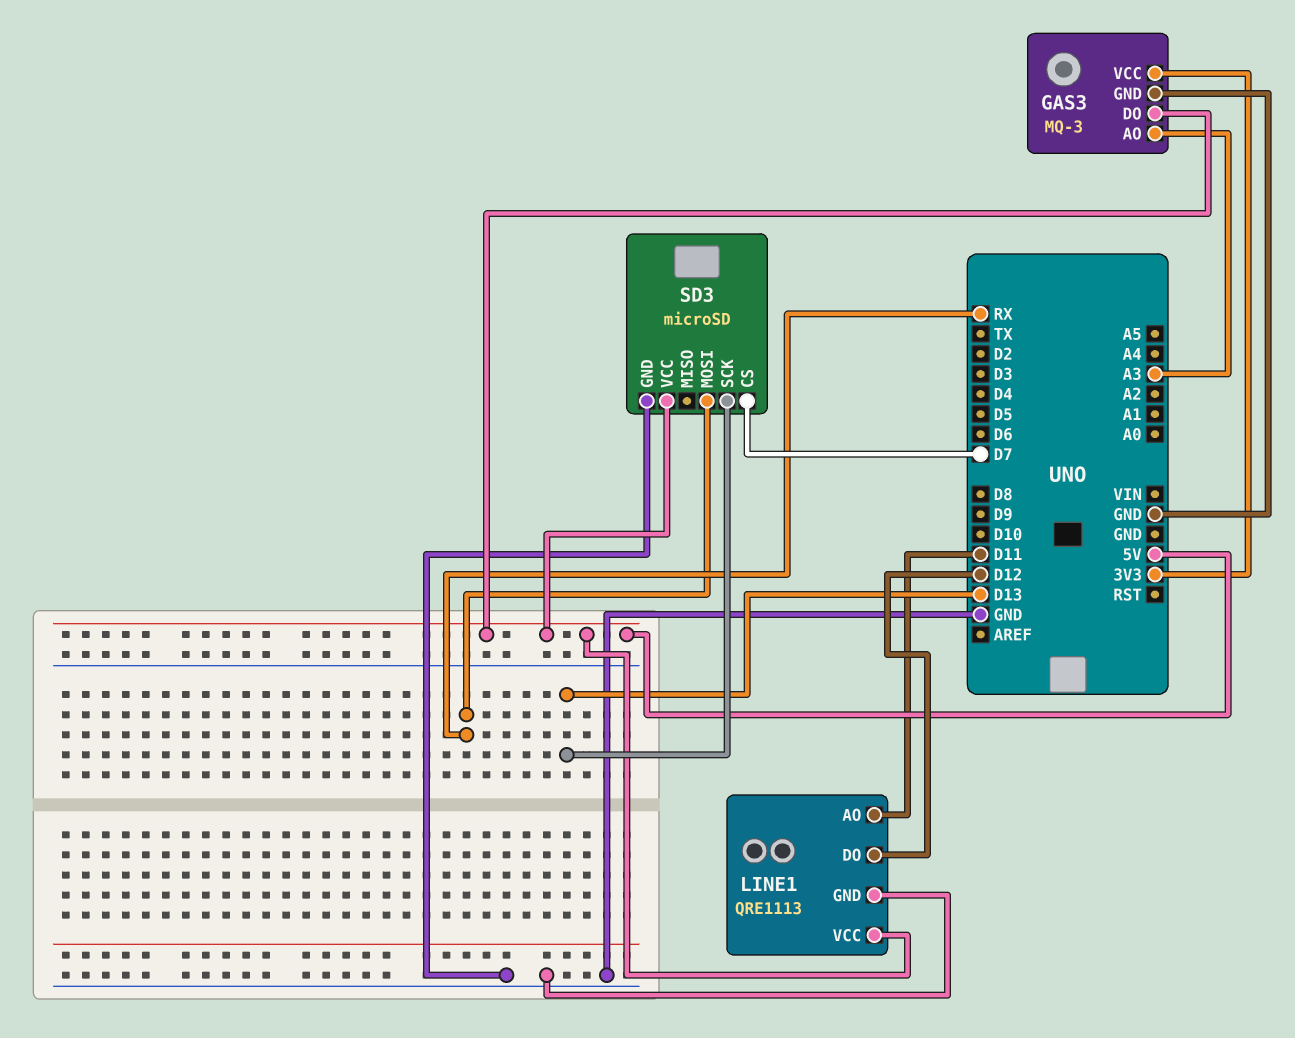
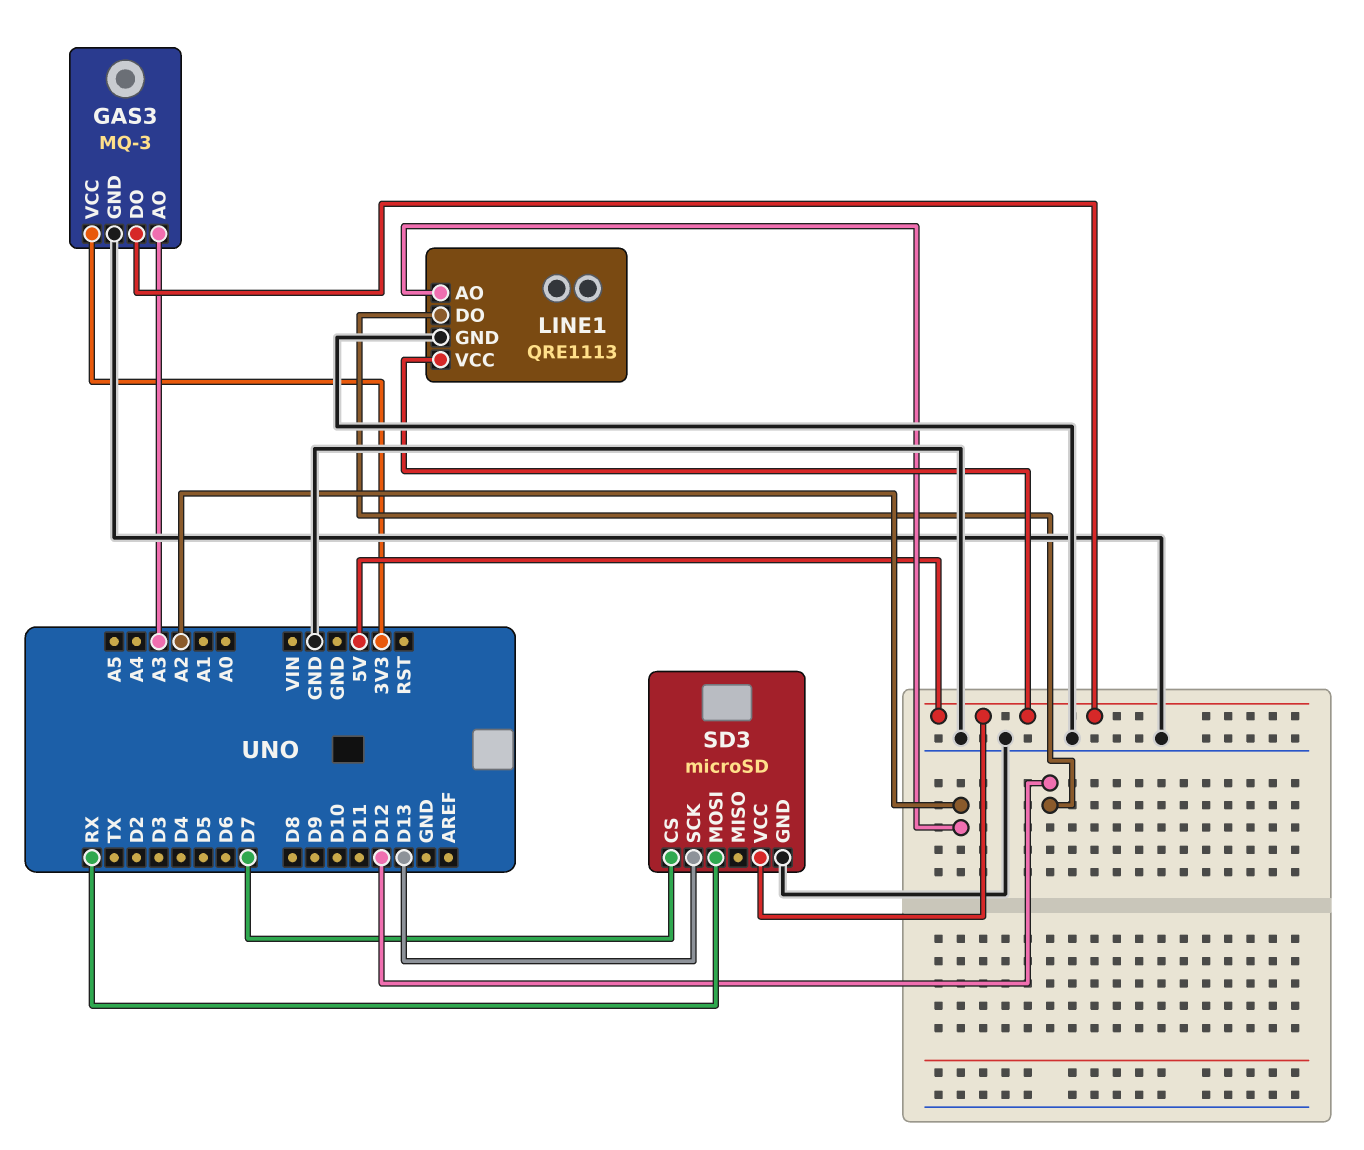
LINE1 pin AO: D11 -> A2

